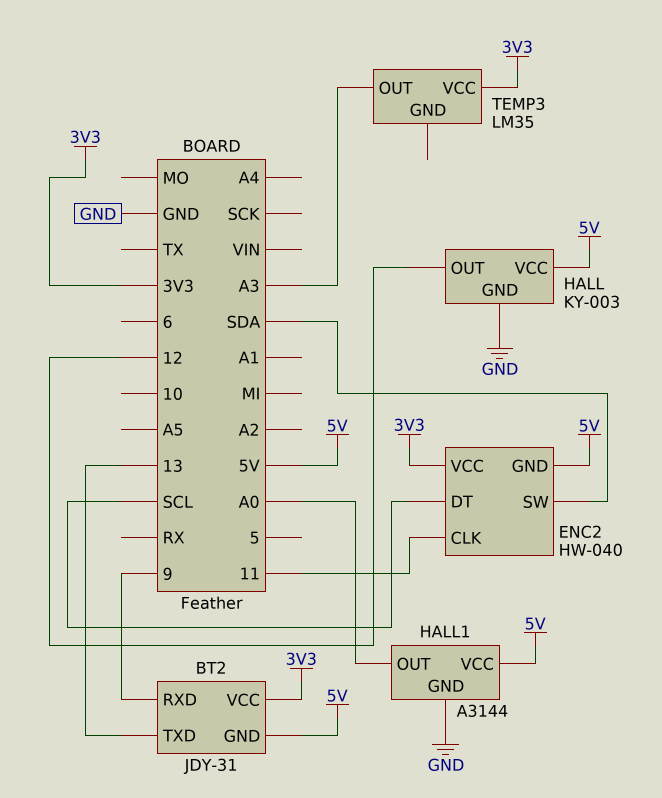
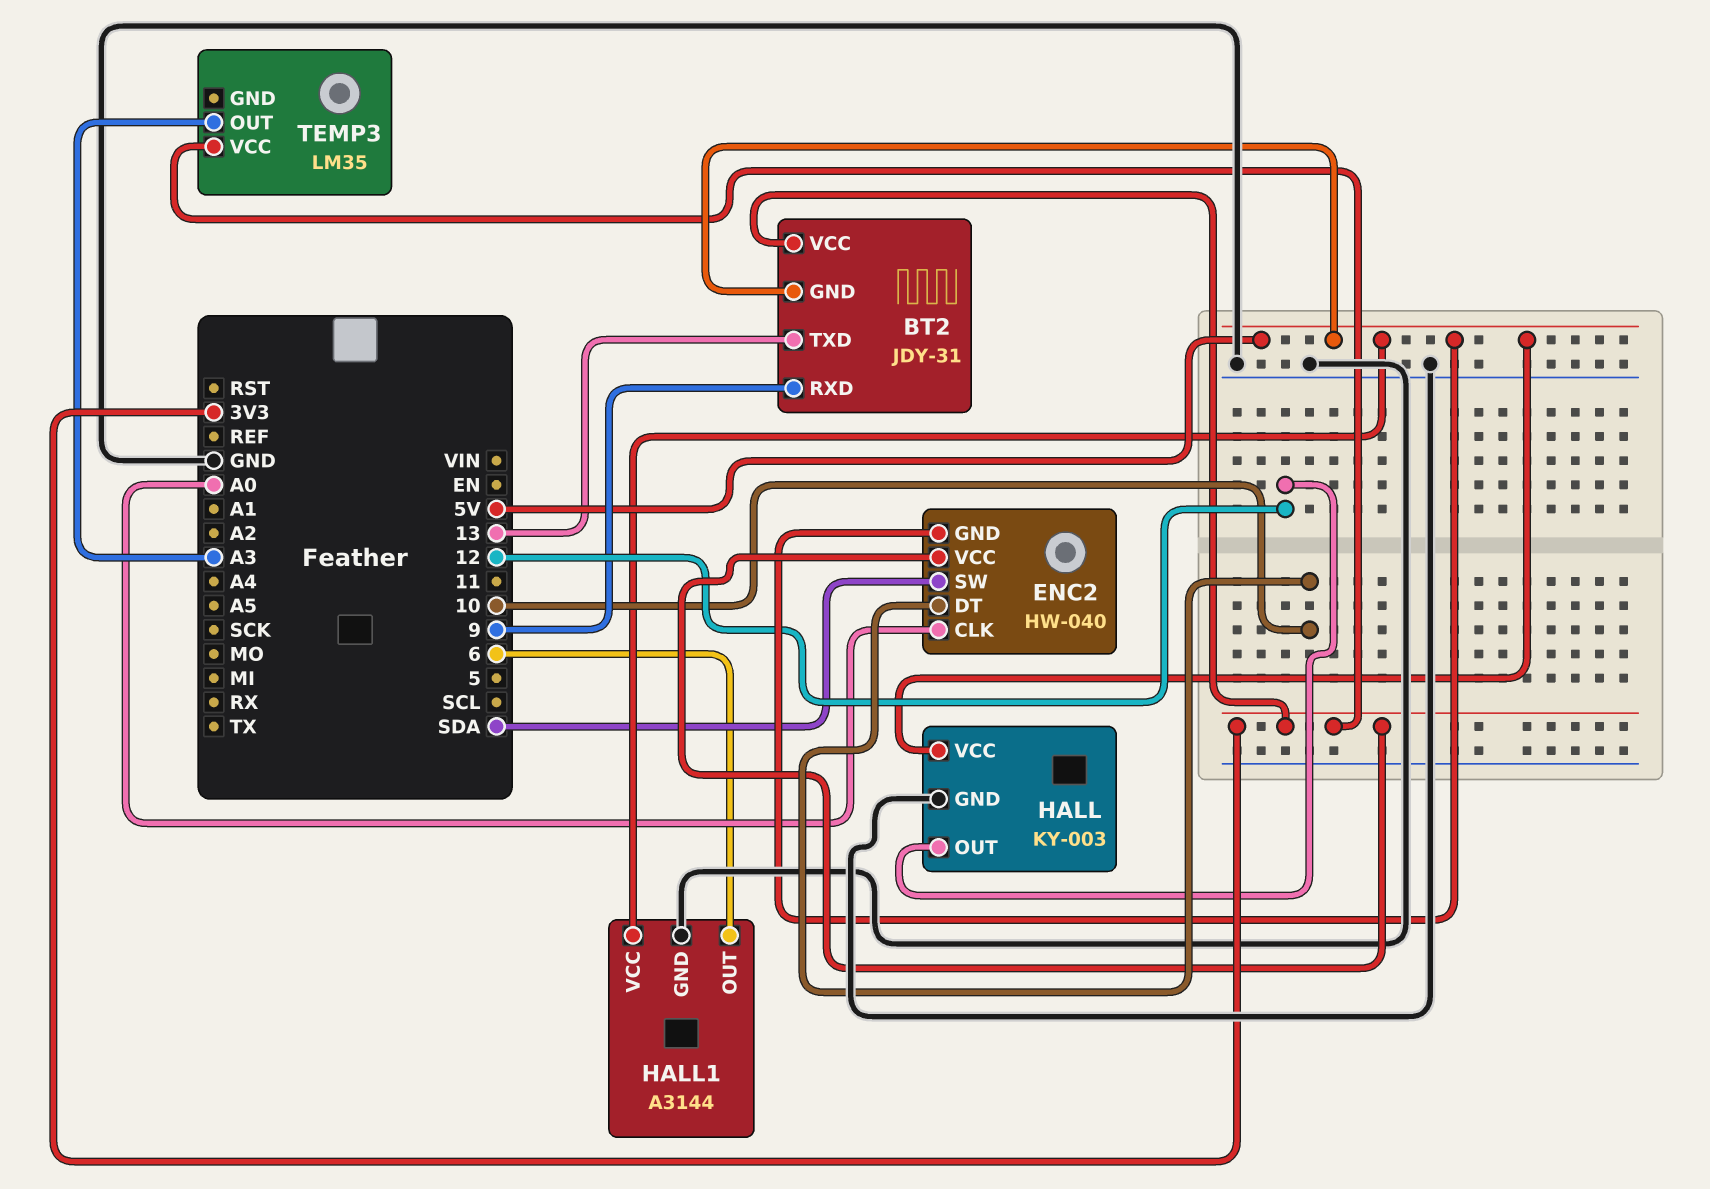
ENC2 pin CLK: 11 -> A0
ENC2 pin DT: SCL -> 10
HALL1 pin OUT: A0 -> 6

